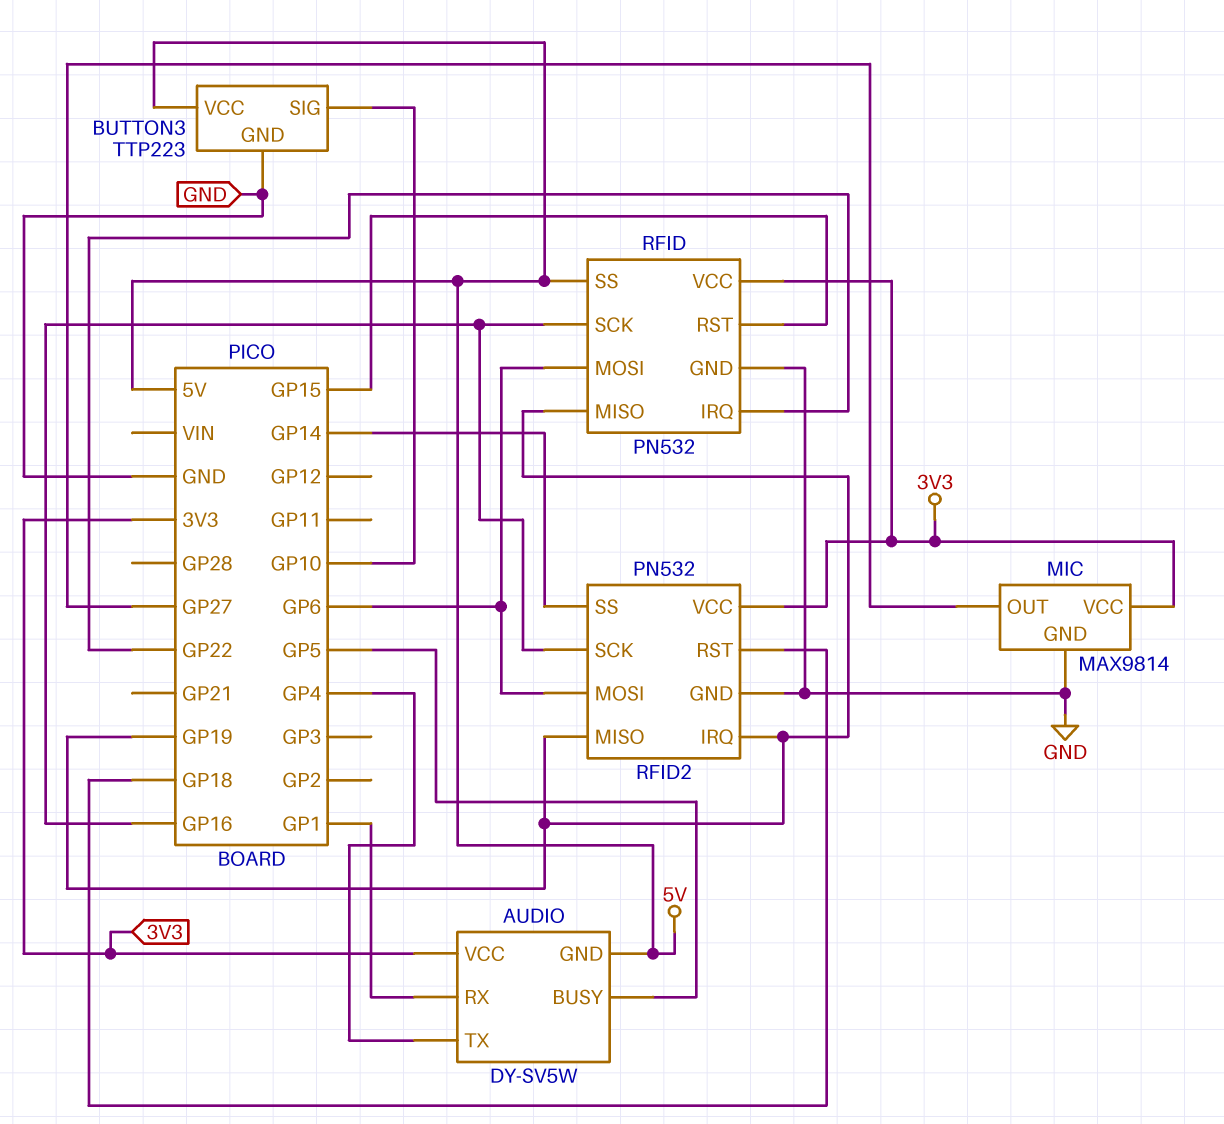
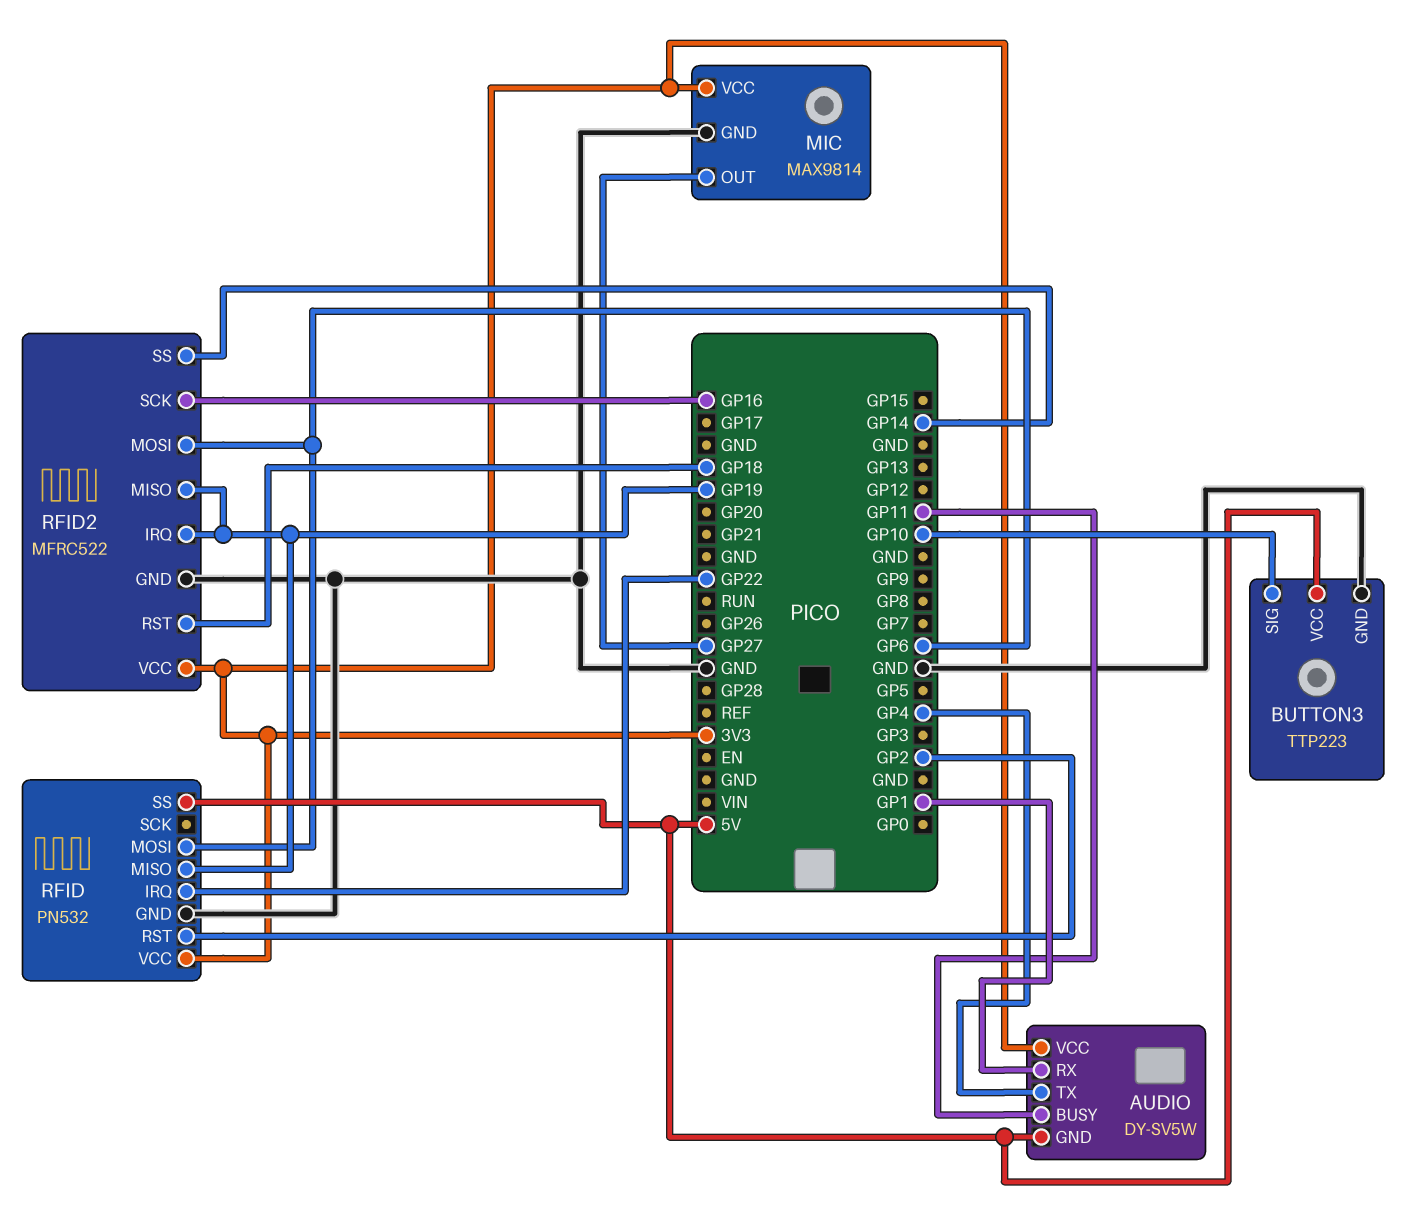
AUDIO pin BUSY: GP5 -> GP11
RFID pin RST: GP15 -> GP2
RFID pin SCK: GP16 -> none
RFID2: PN532 -> MFRC522

